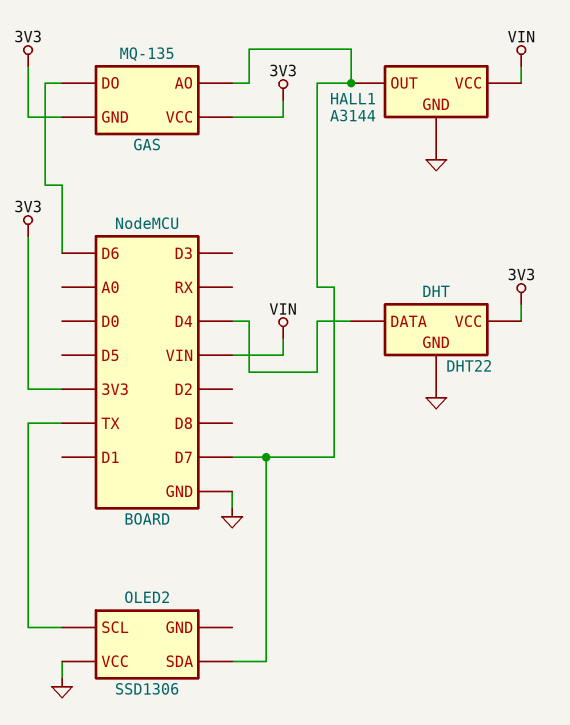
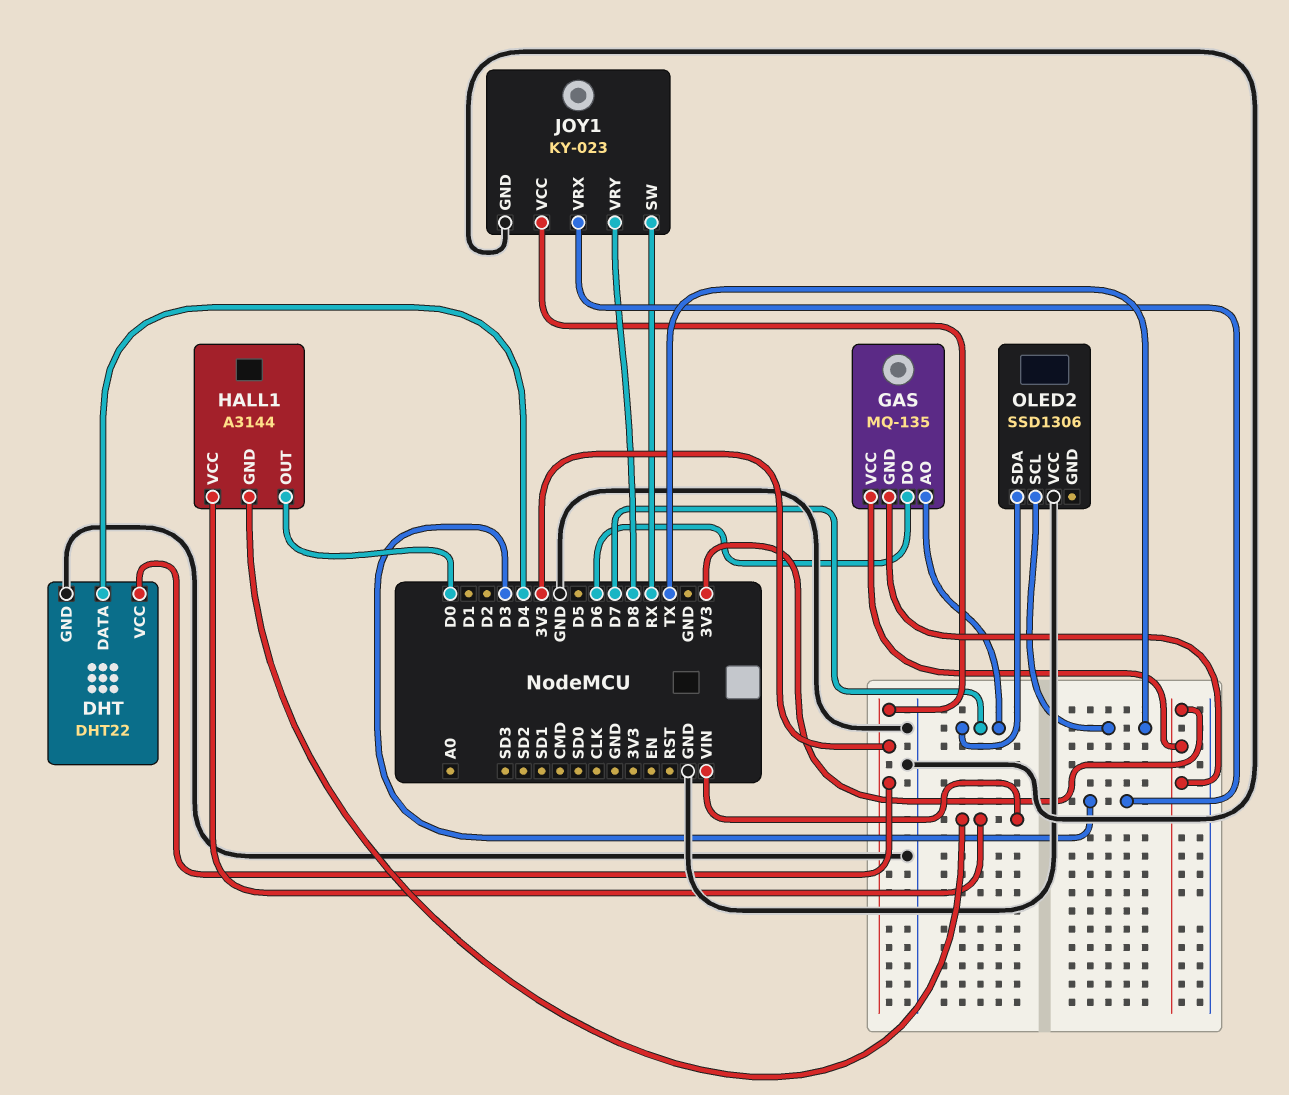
HALL1 pin GND: GND -> VIN
HALL1 pin OUT: D7 -> D0
JOY1: none -> KY-023
JOY1 pin GND: none -> GND
JOY1 pin SW: none -> RX
JOY1 pin VCC: none -> 3V3
JOY1 pin VRX: none -> D3
JOY1 pin VRY: none -> D8

